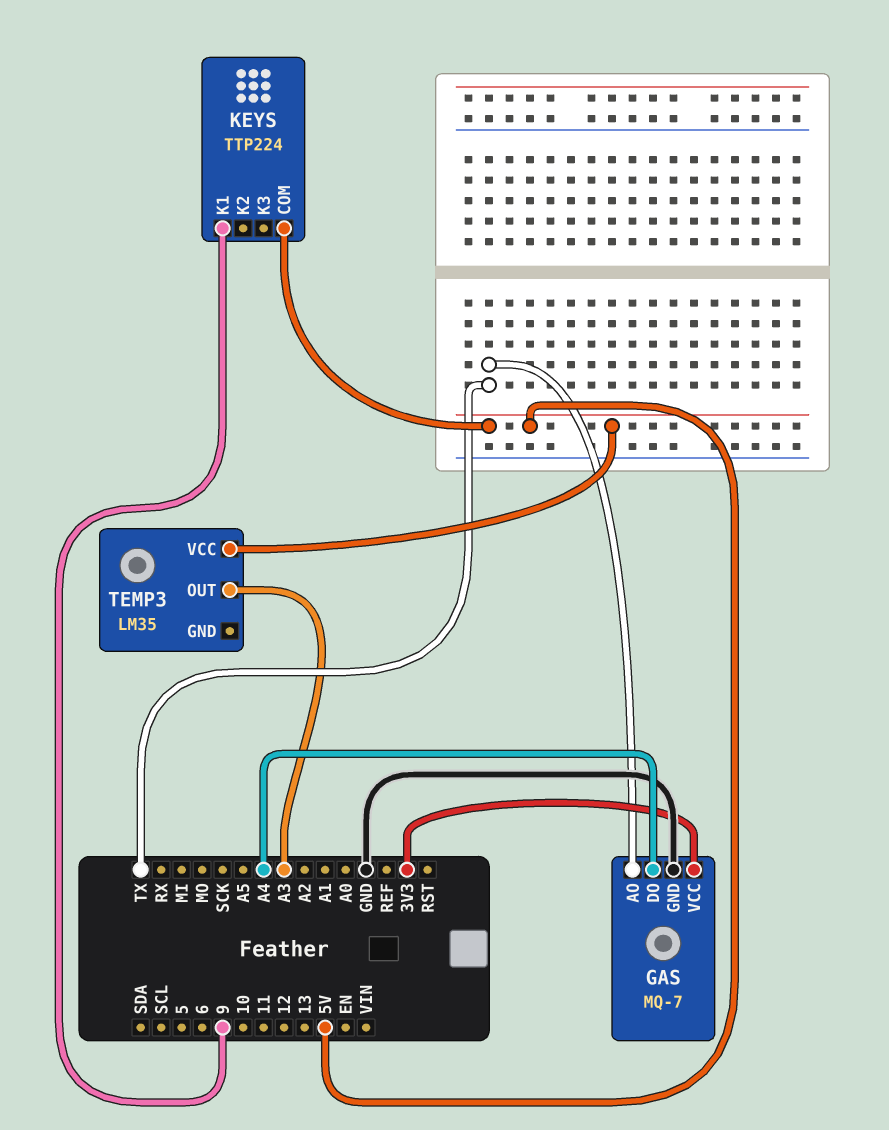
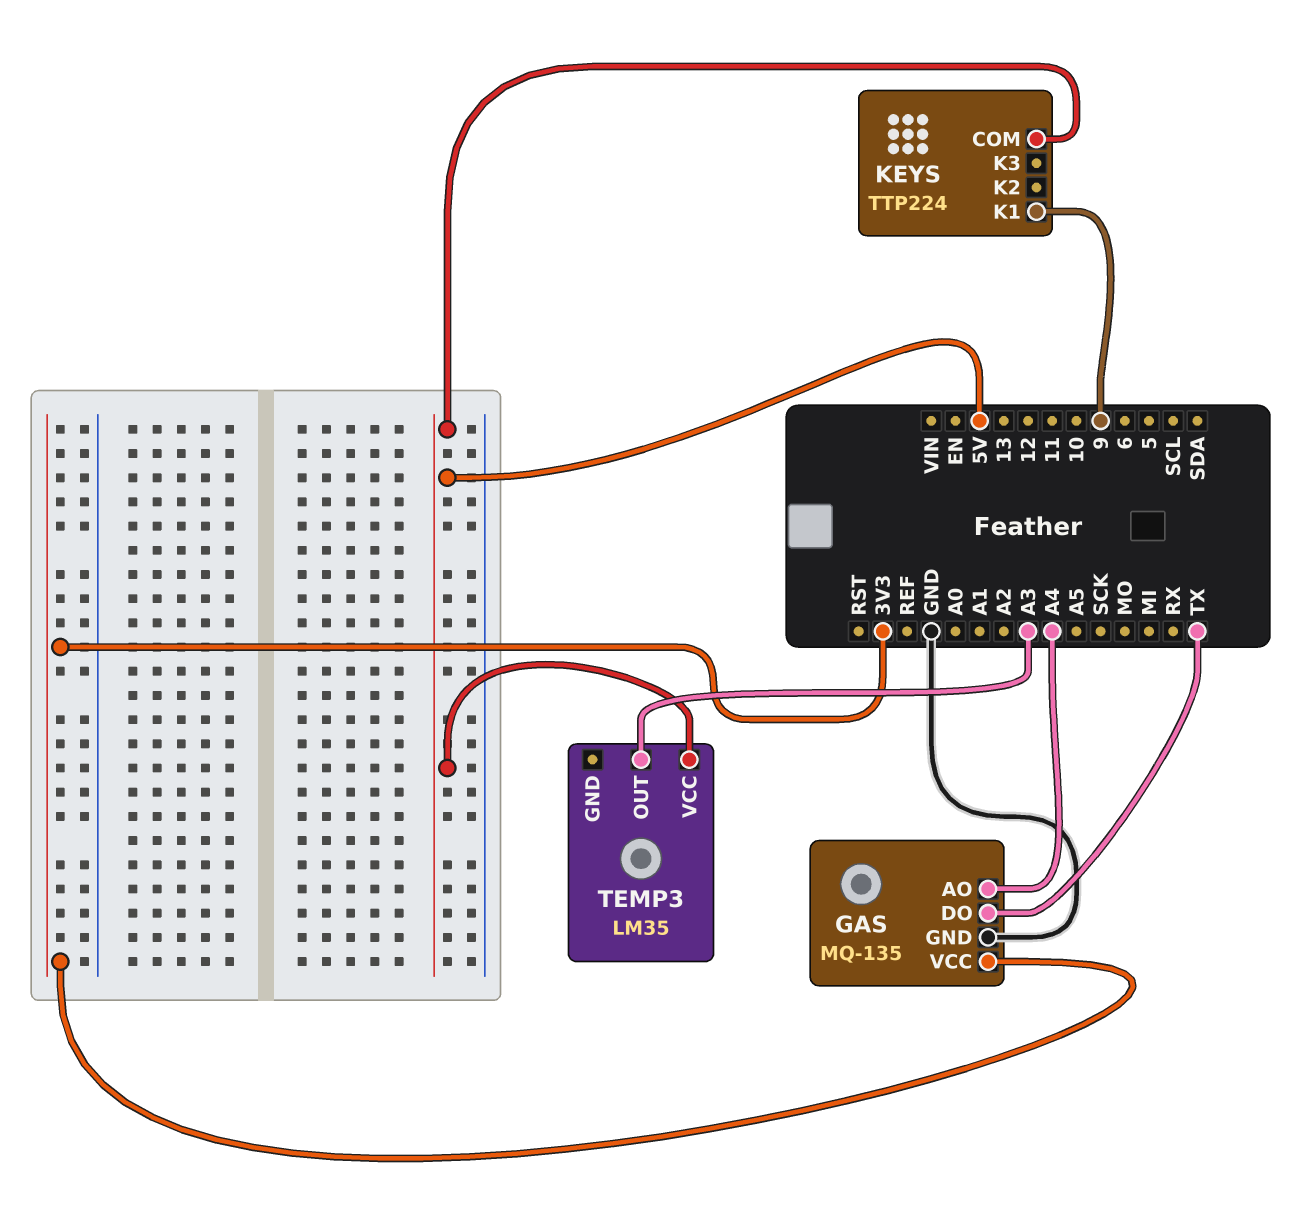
GAS: MQ-7 -> MQ-135
GAS pin AO: TX -> A4
GAS pin DO: A4 -> TX

